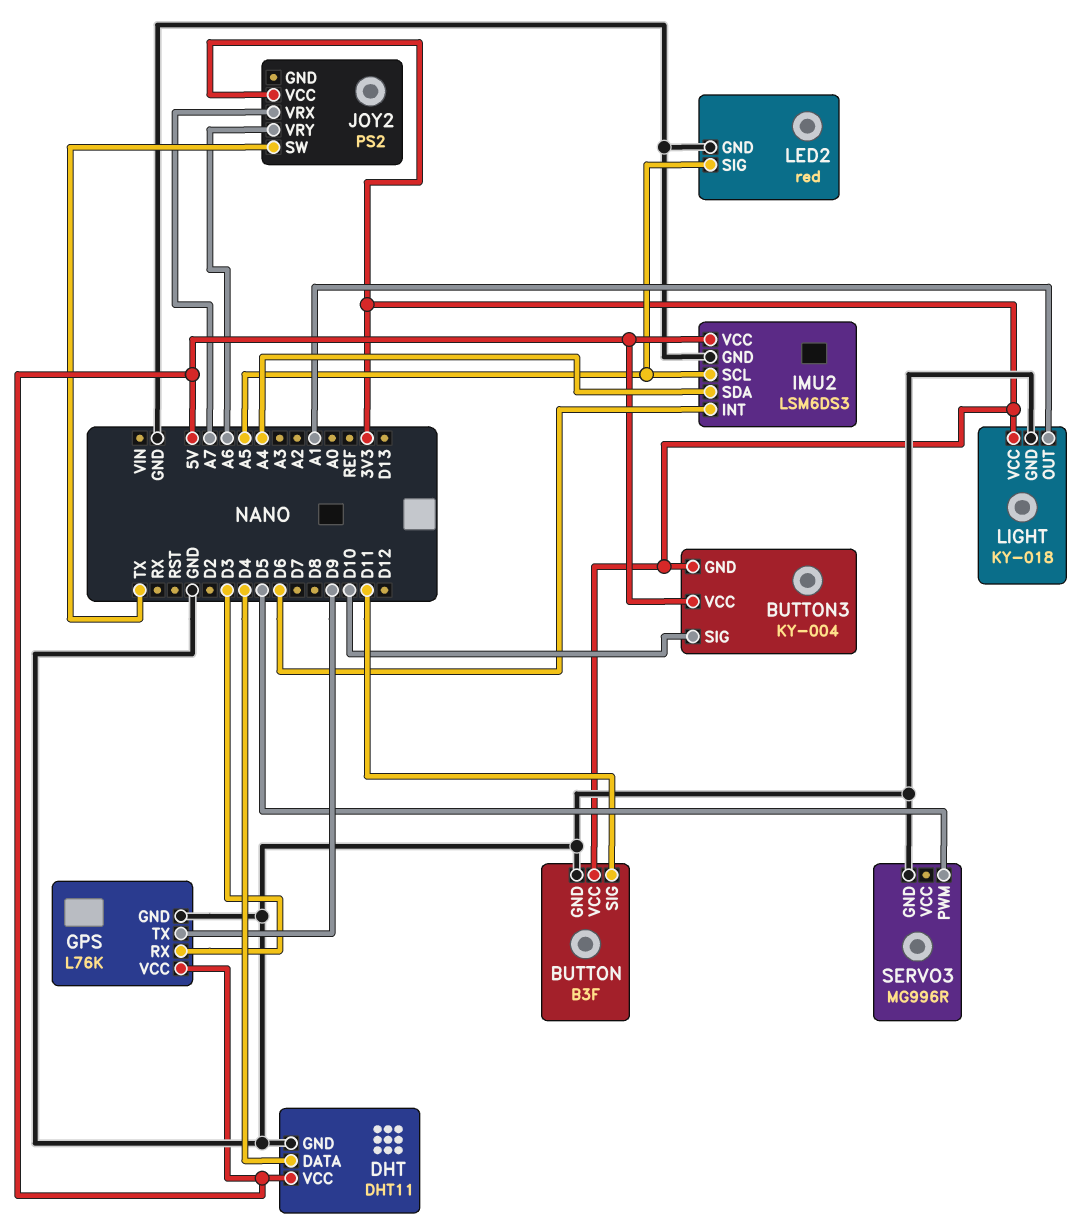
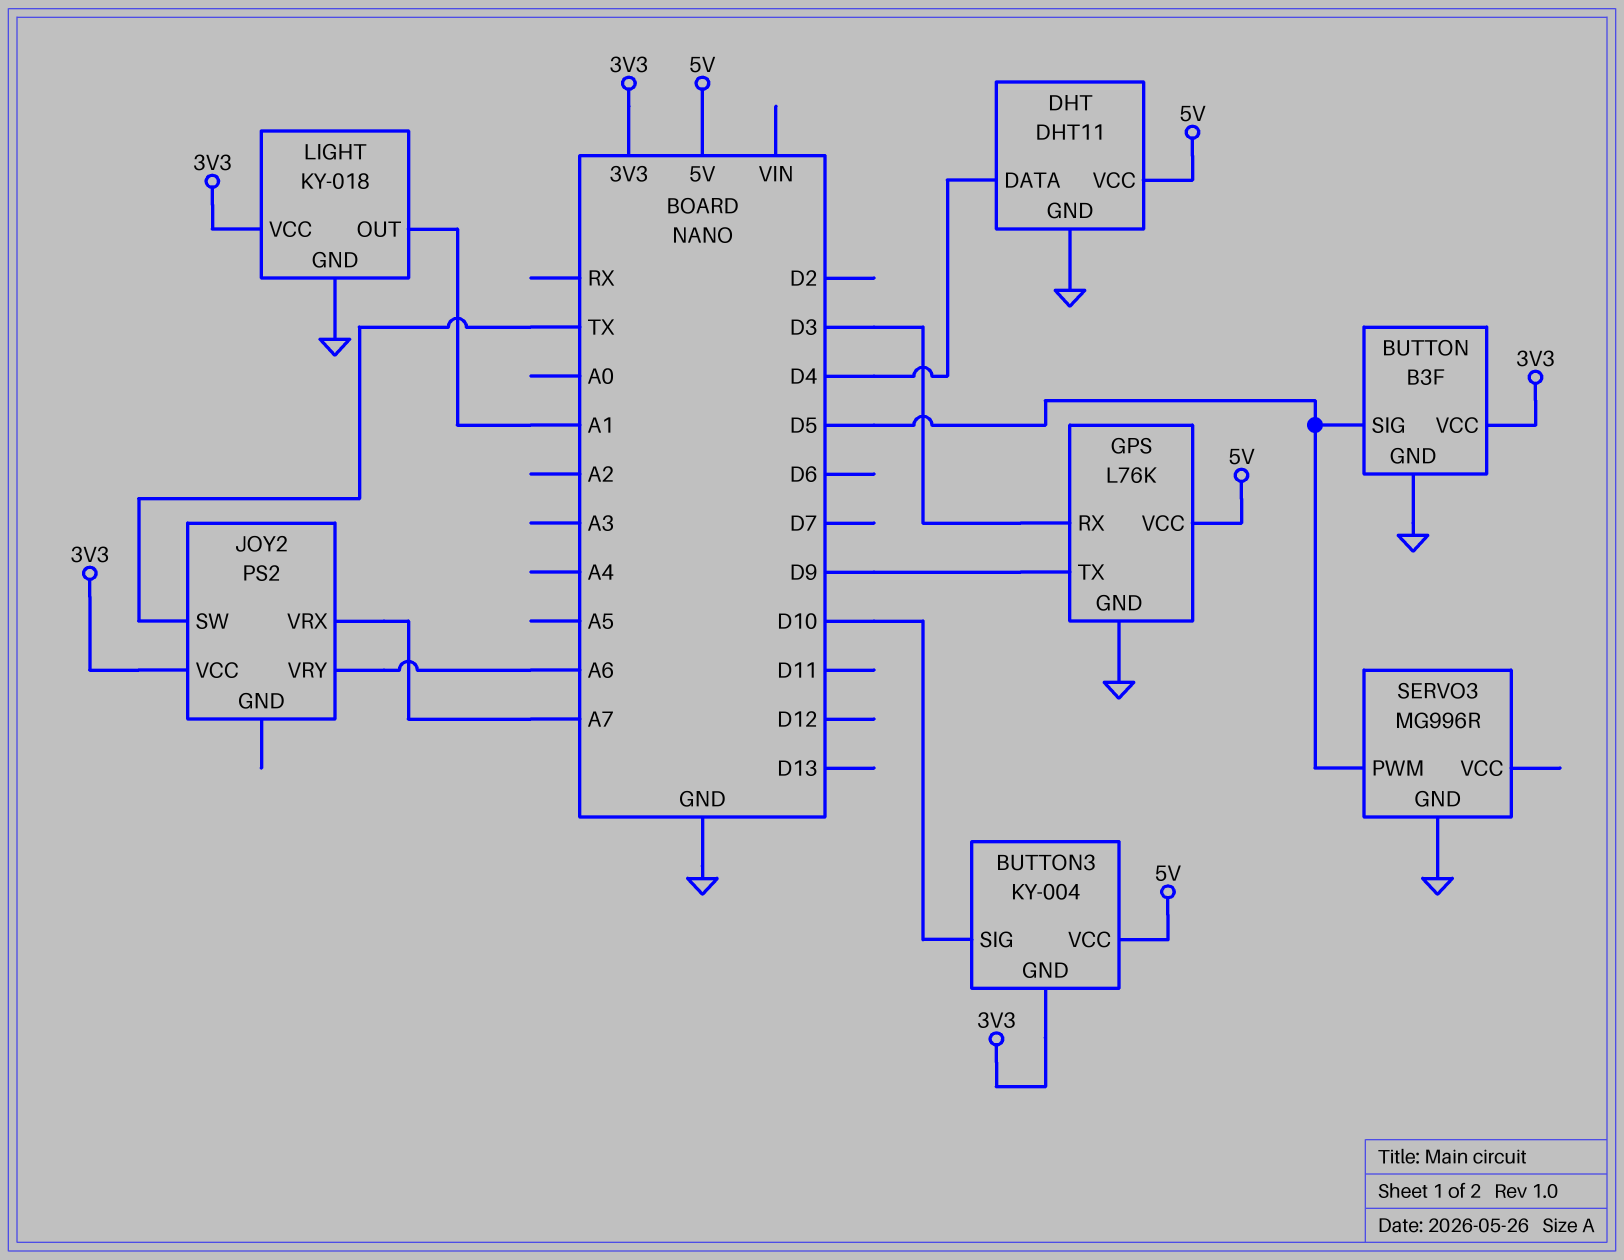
BUTTON pin SIG: D11 -> D5
IMU2: LSM6DS3 -> none
IMU2 pin GND: GND -> none
IMU2 pin INT: D6 -> none
IMU2 pin SCL: A5 -> none
IMU2 pin SDA: A4 -> none
IMU2 pin VCC: 5V -> none
LED2: red -> none
LED2 pin GND: GND -> none
LED2 pin SIG: A5 -> none

